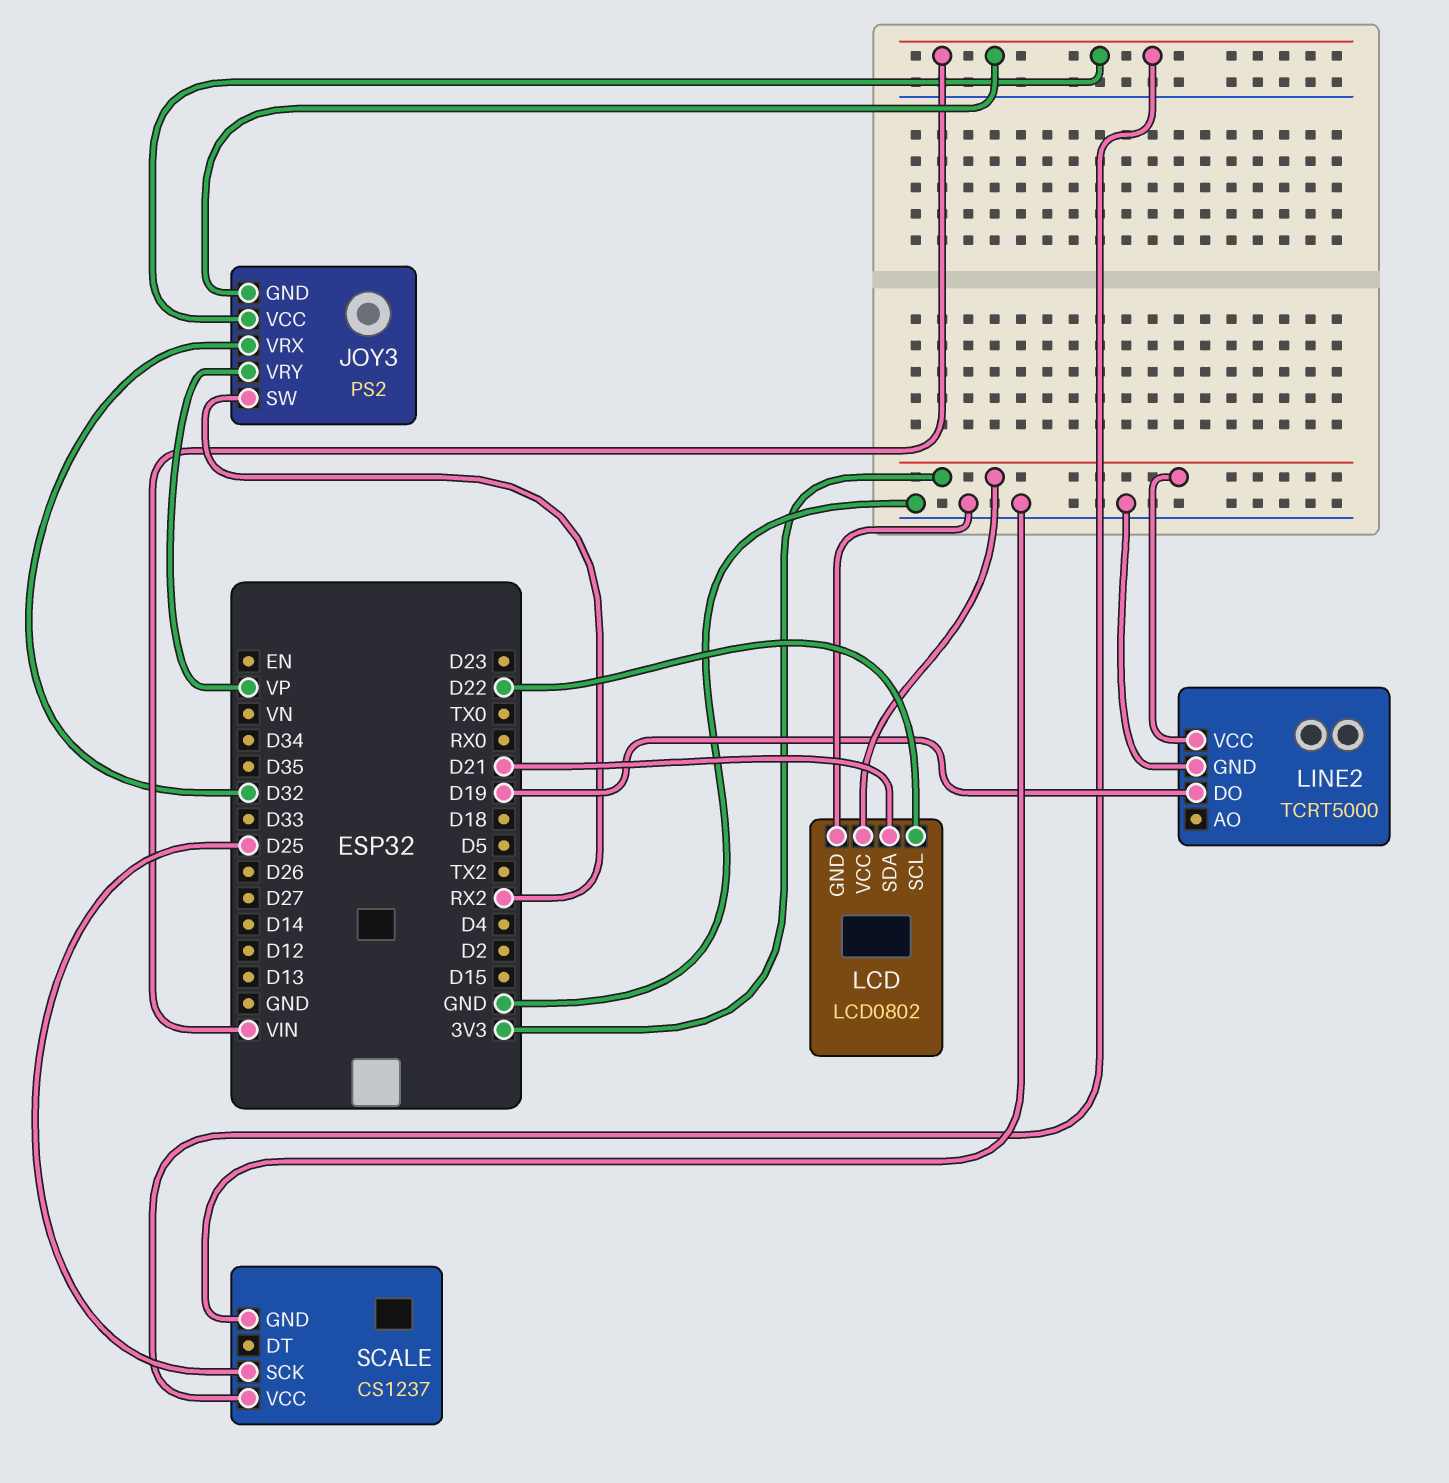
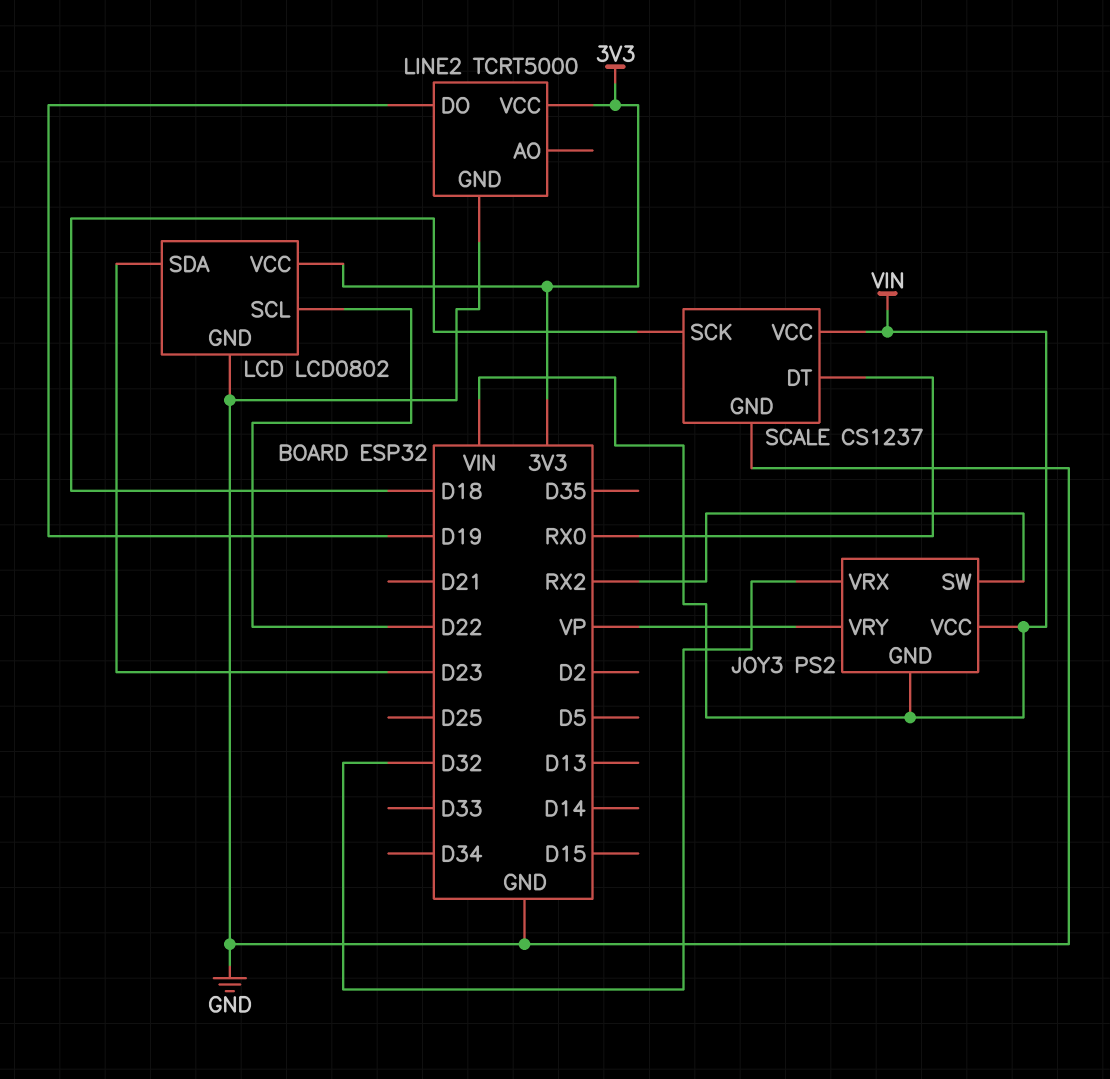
LCD pin SDA: D21 -> D23
SCALE pin DT: none -> RX0
SCALE pin SCK: D25 -> D18

